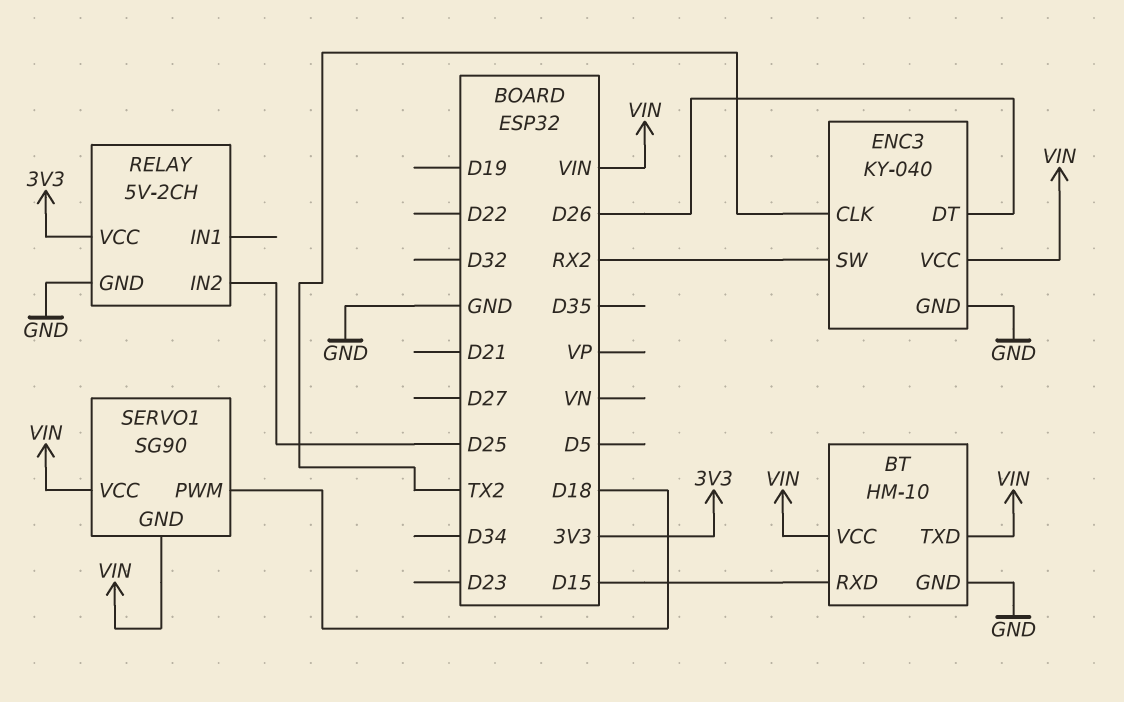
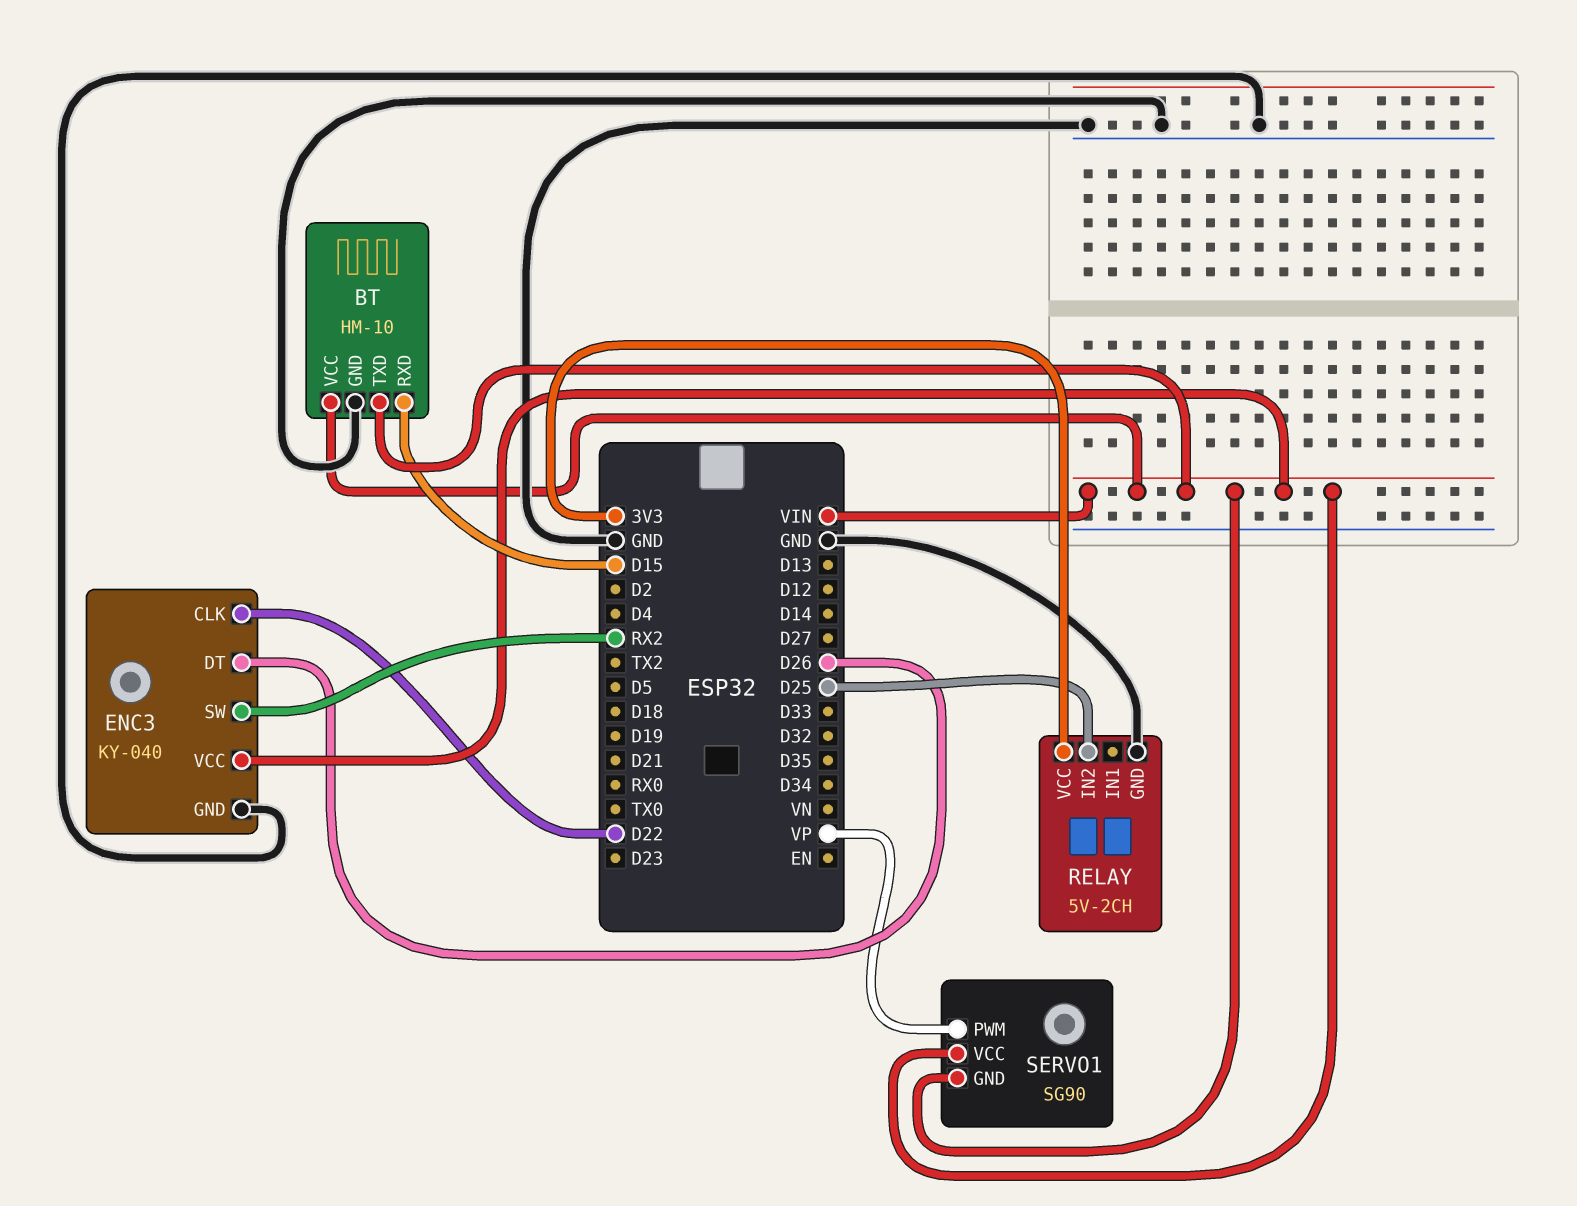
ENC3 pin CLK: TX2 -> D22
SERVO1 pin PWM: D18 -> VP

